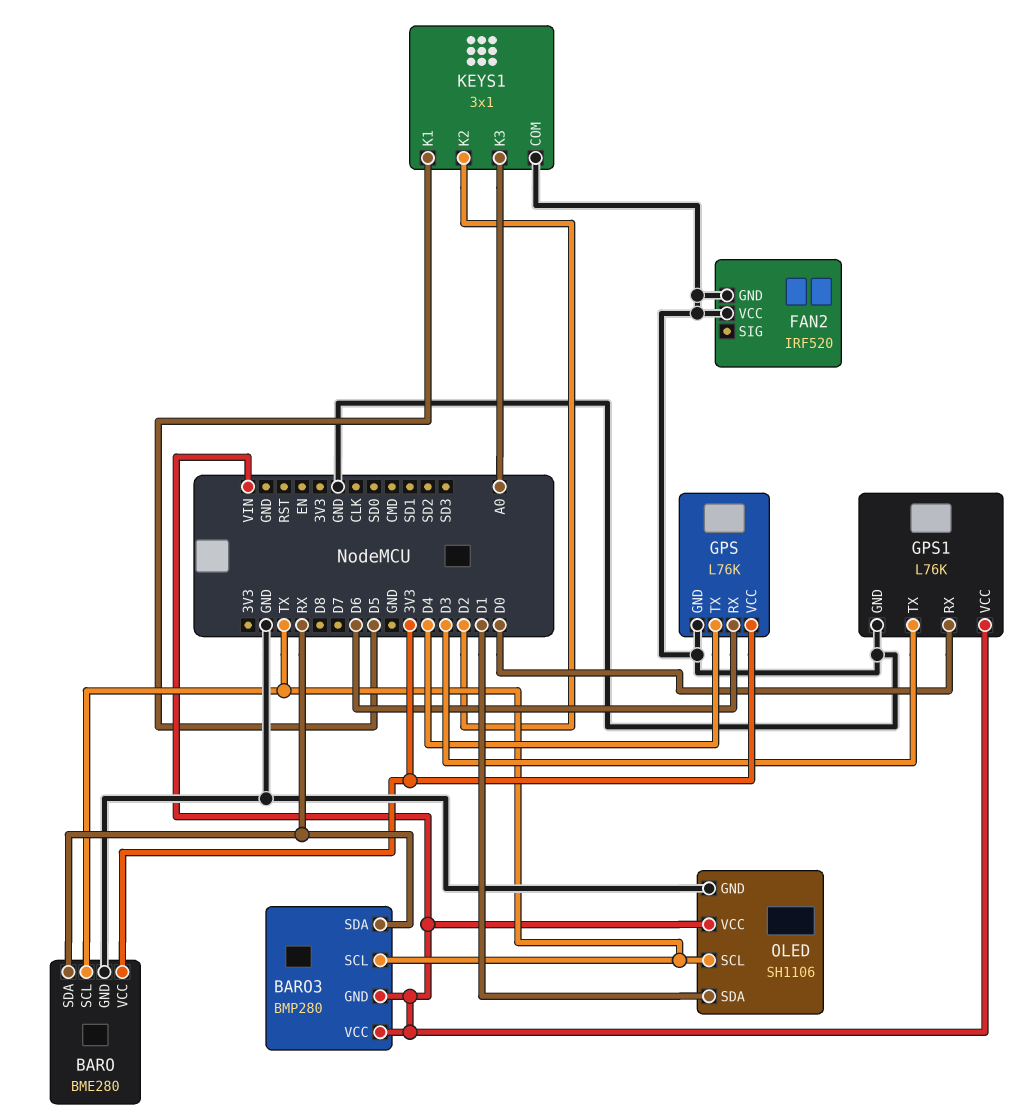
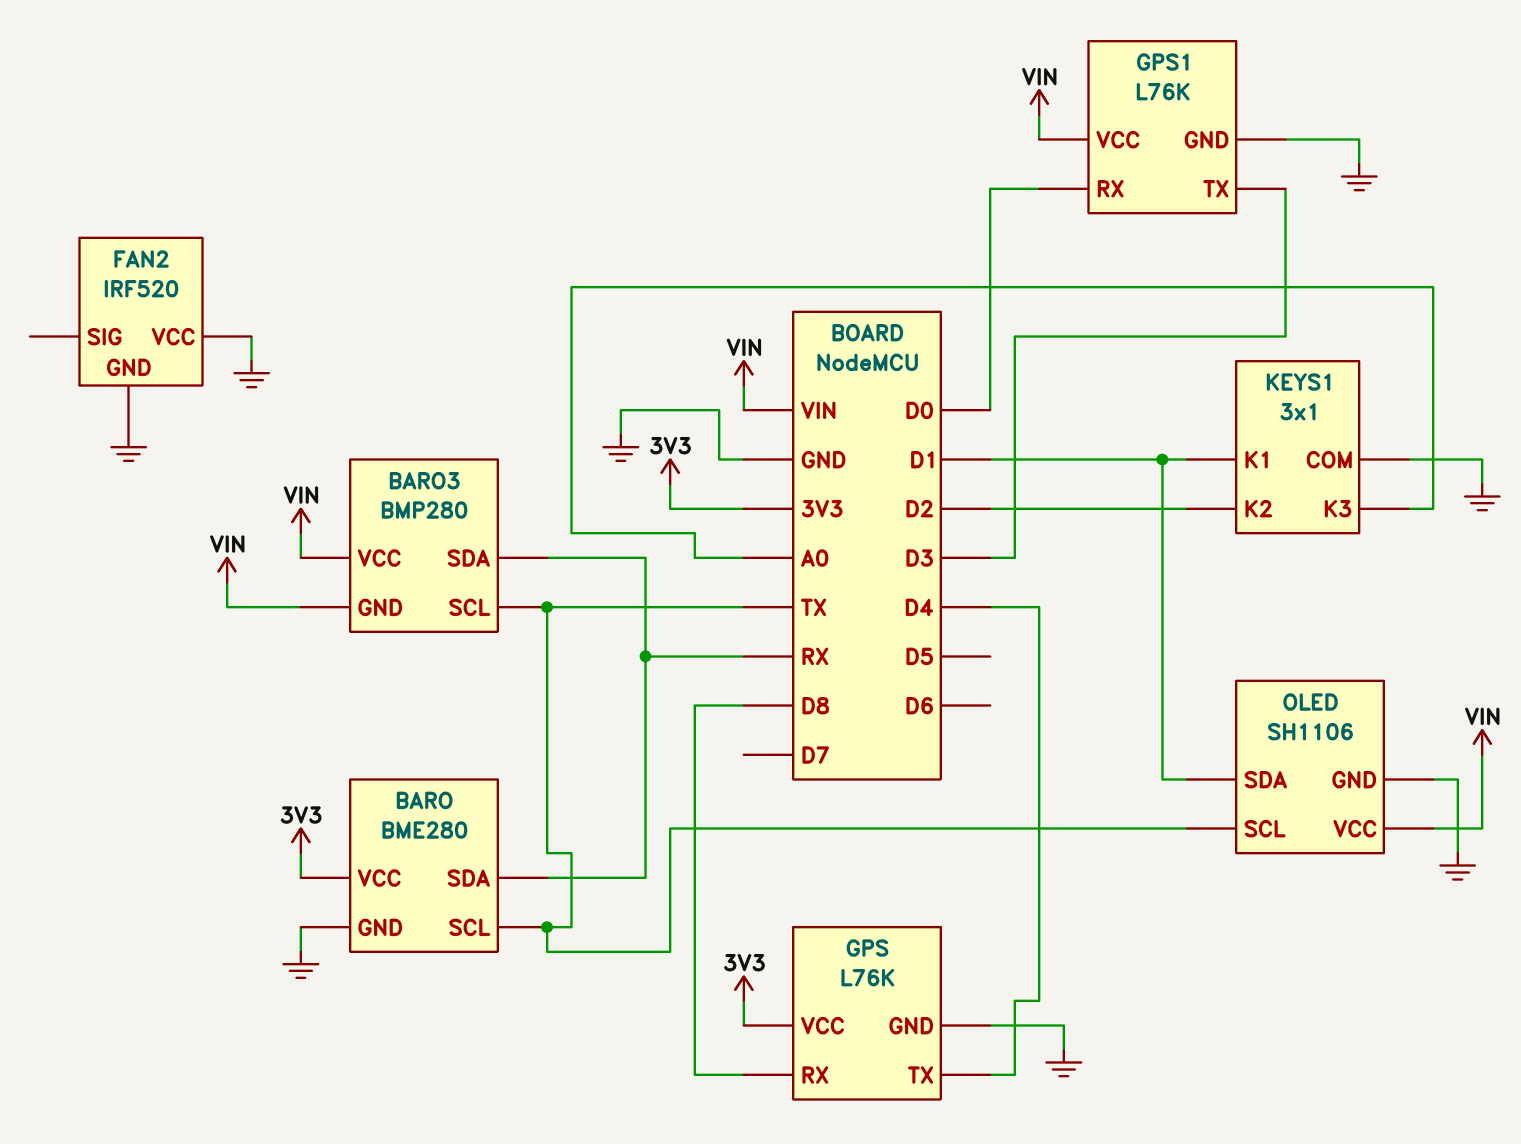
GPS pin RX: D6 -> D8
KEYS1 pin K1: D5 -> D1

